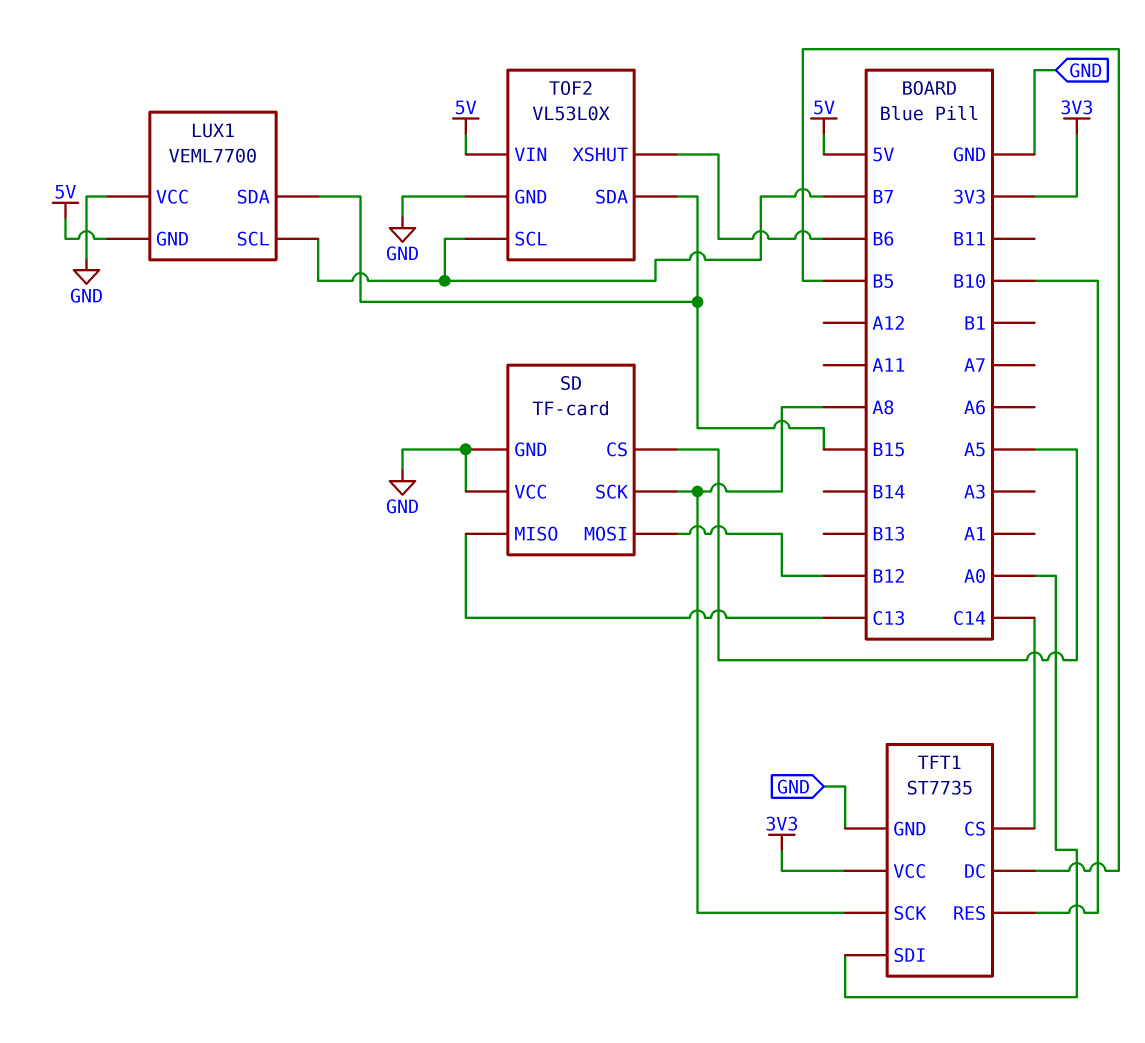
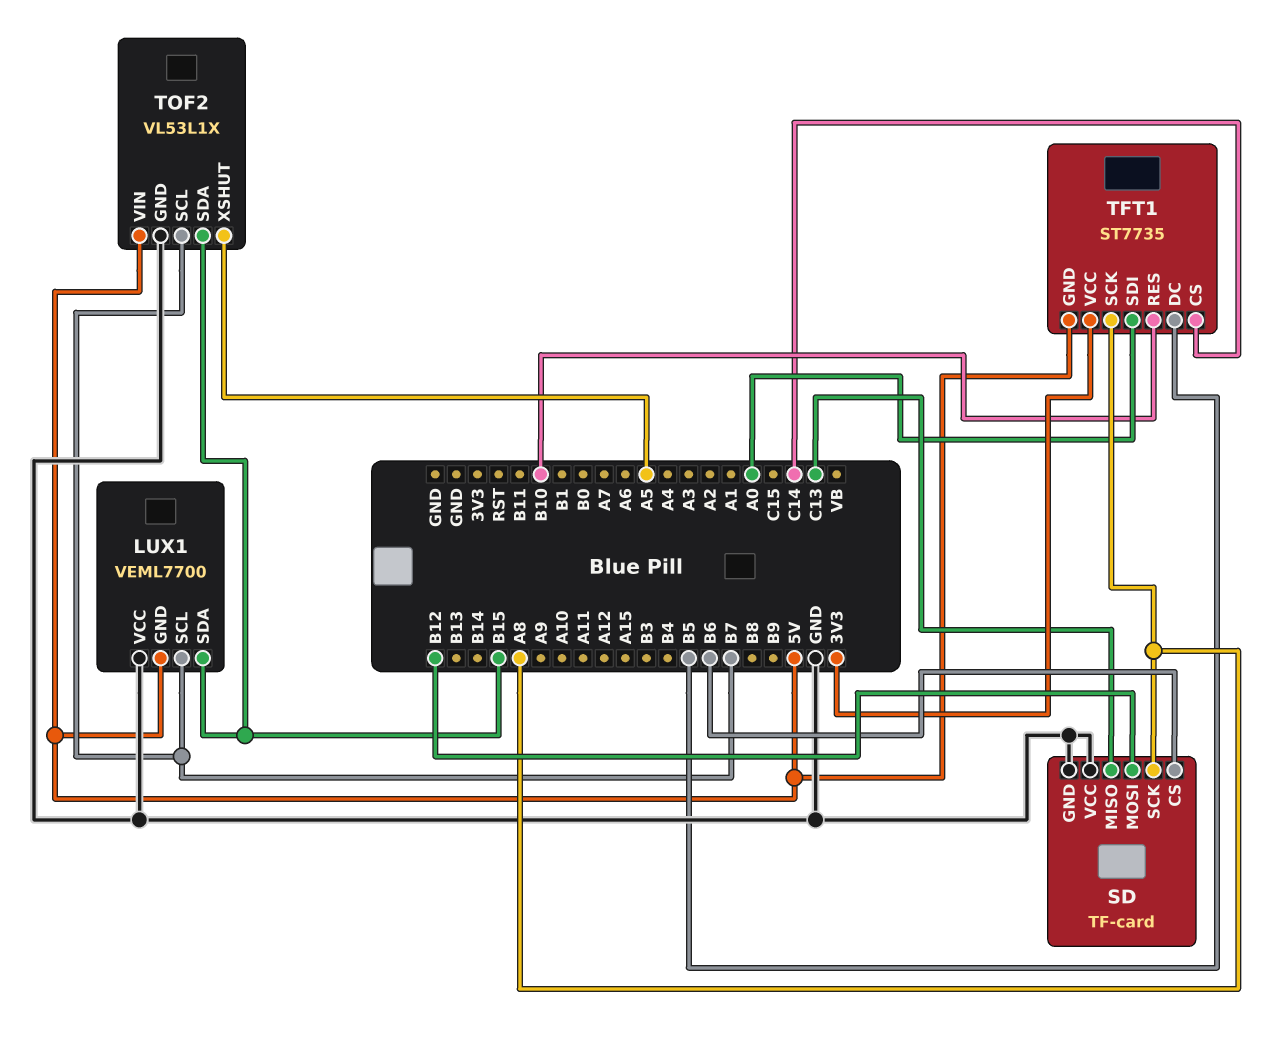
SD pin CS: A5 -> B6
TFT1 pin GND: GND -> 5V
TOF2: VL53L0X -> VL53L1X
TOF2 pin XSHUT: B6 -> A5

